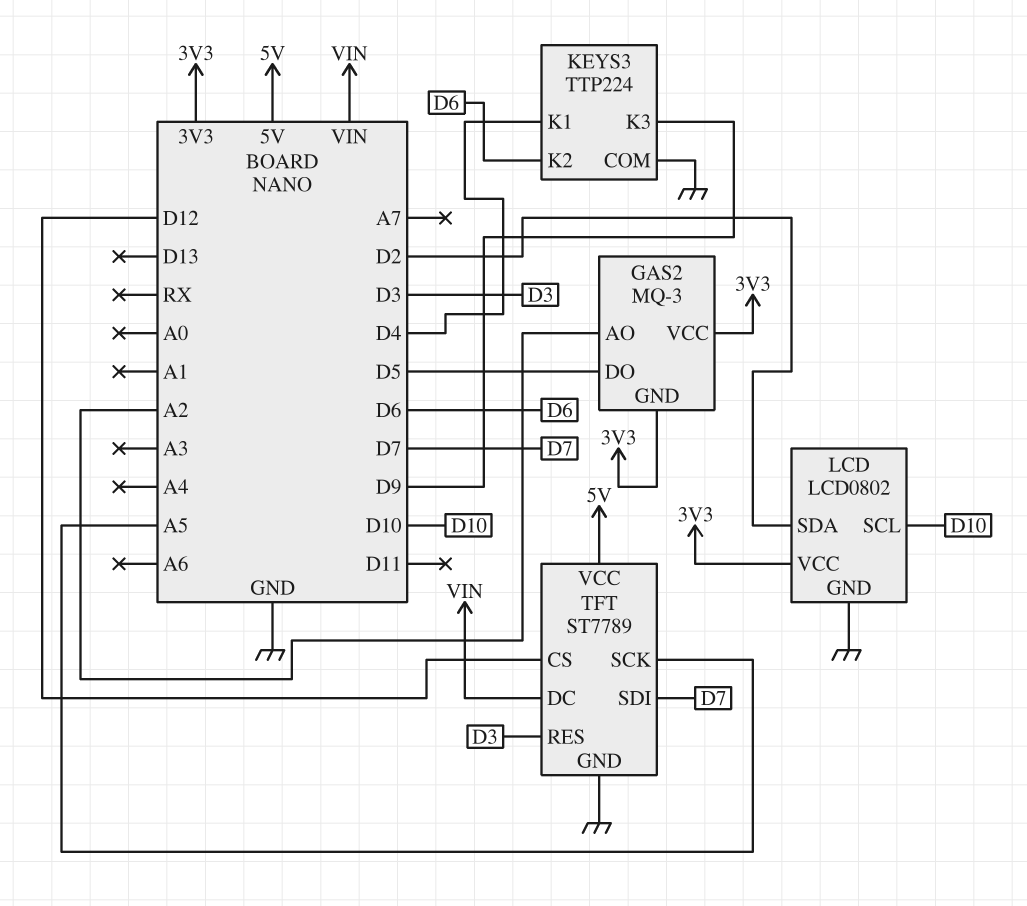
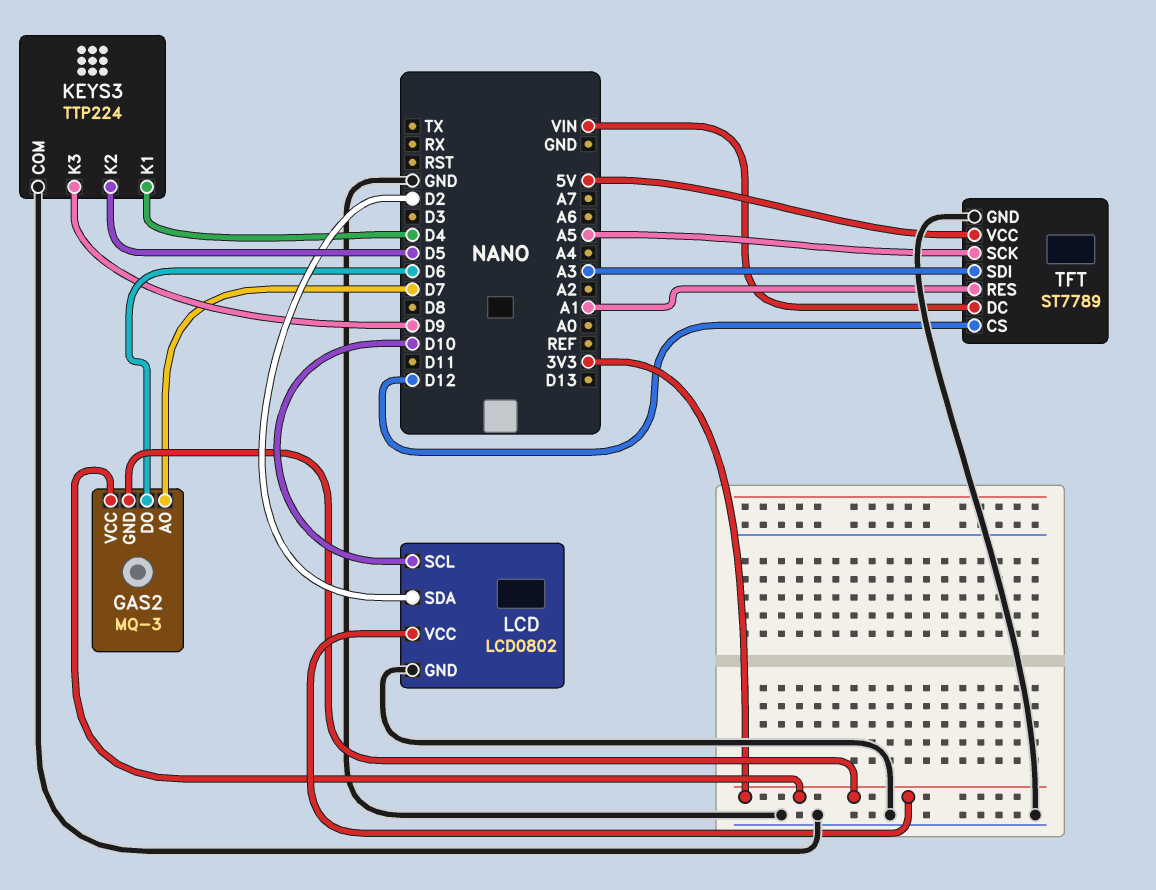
GAS2 pin AO: A2 -> D7
GAS2 pin DO: D5 -> D6
KEYS3 pin K2: D6 -> D5
TFT pin RES: D3 -> A1
TFT pin SDI: D7 -> A3

